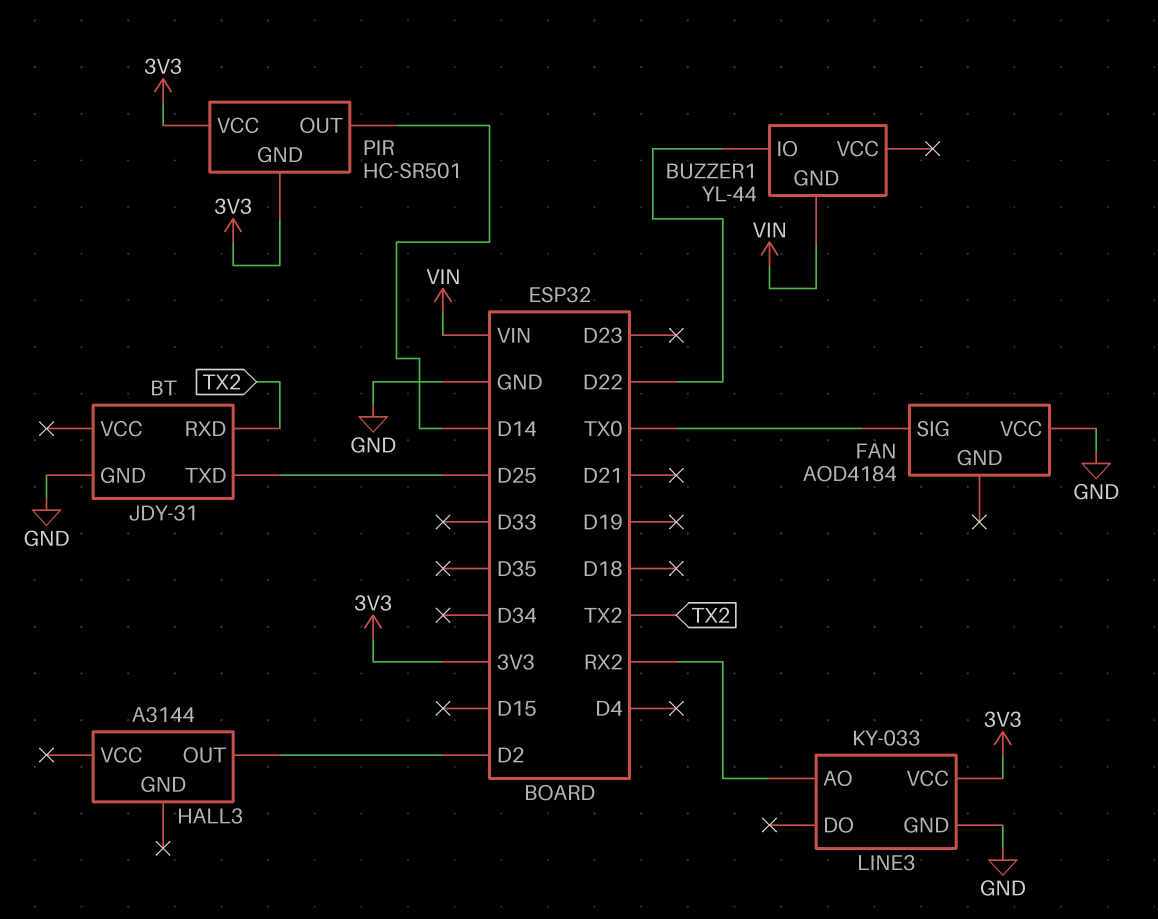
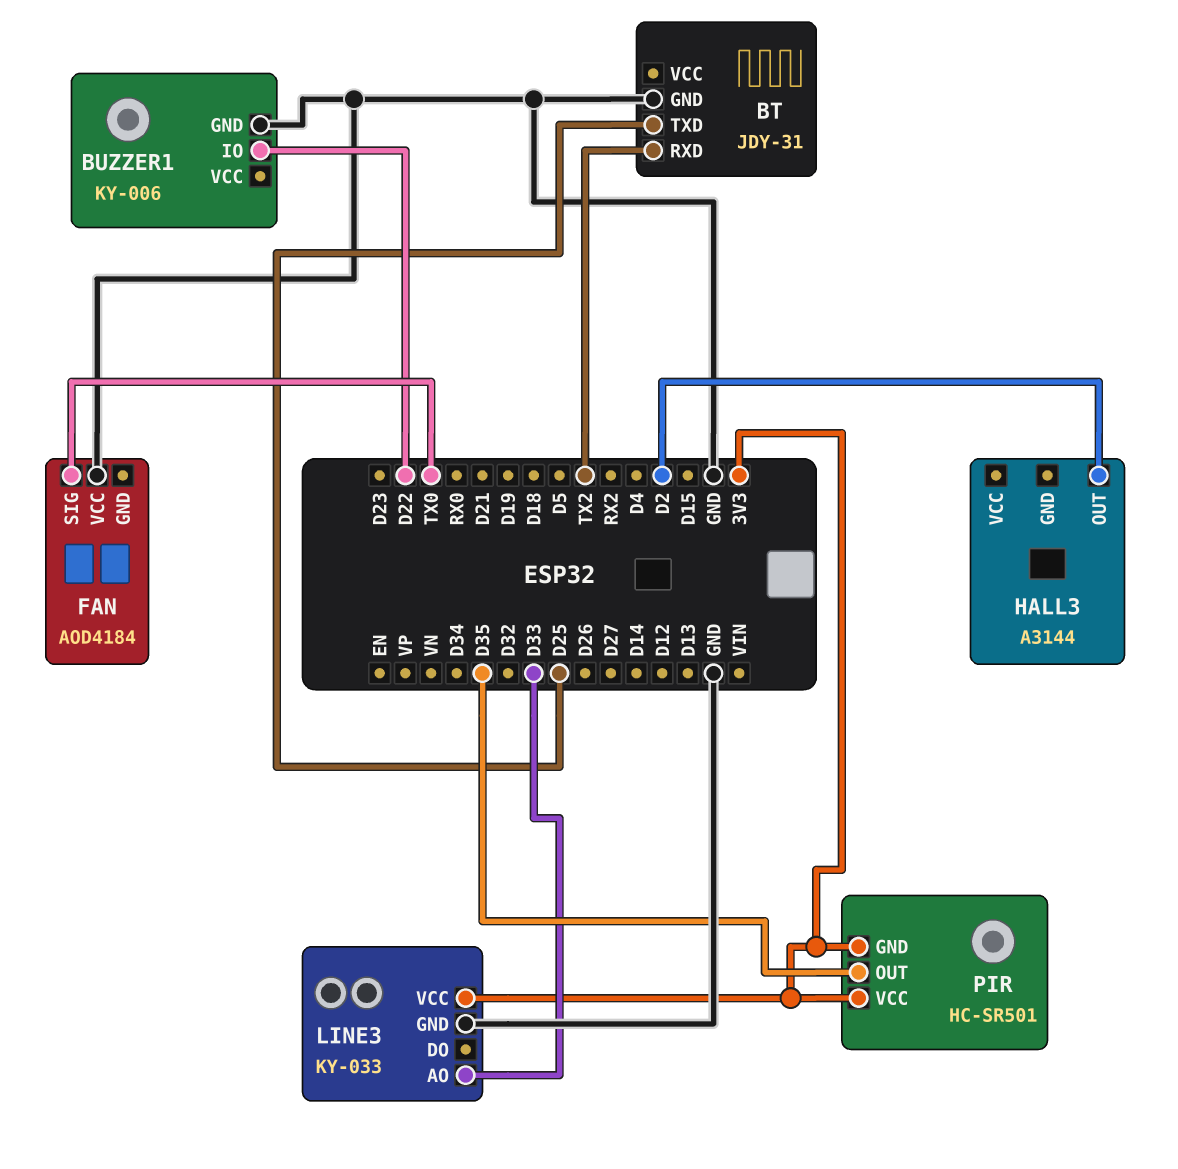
BUZZER1: YL-44 -> KY-006
BUZZER1 pin GND: VIN -> GND
LINE3 pin AO: RX2 -> D33
PIR pin OUT: D14 -> D35

